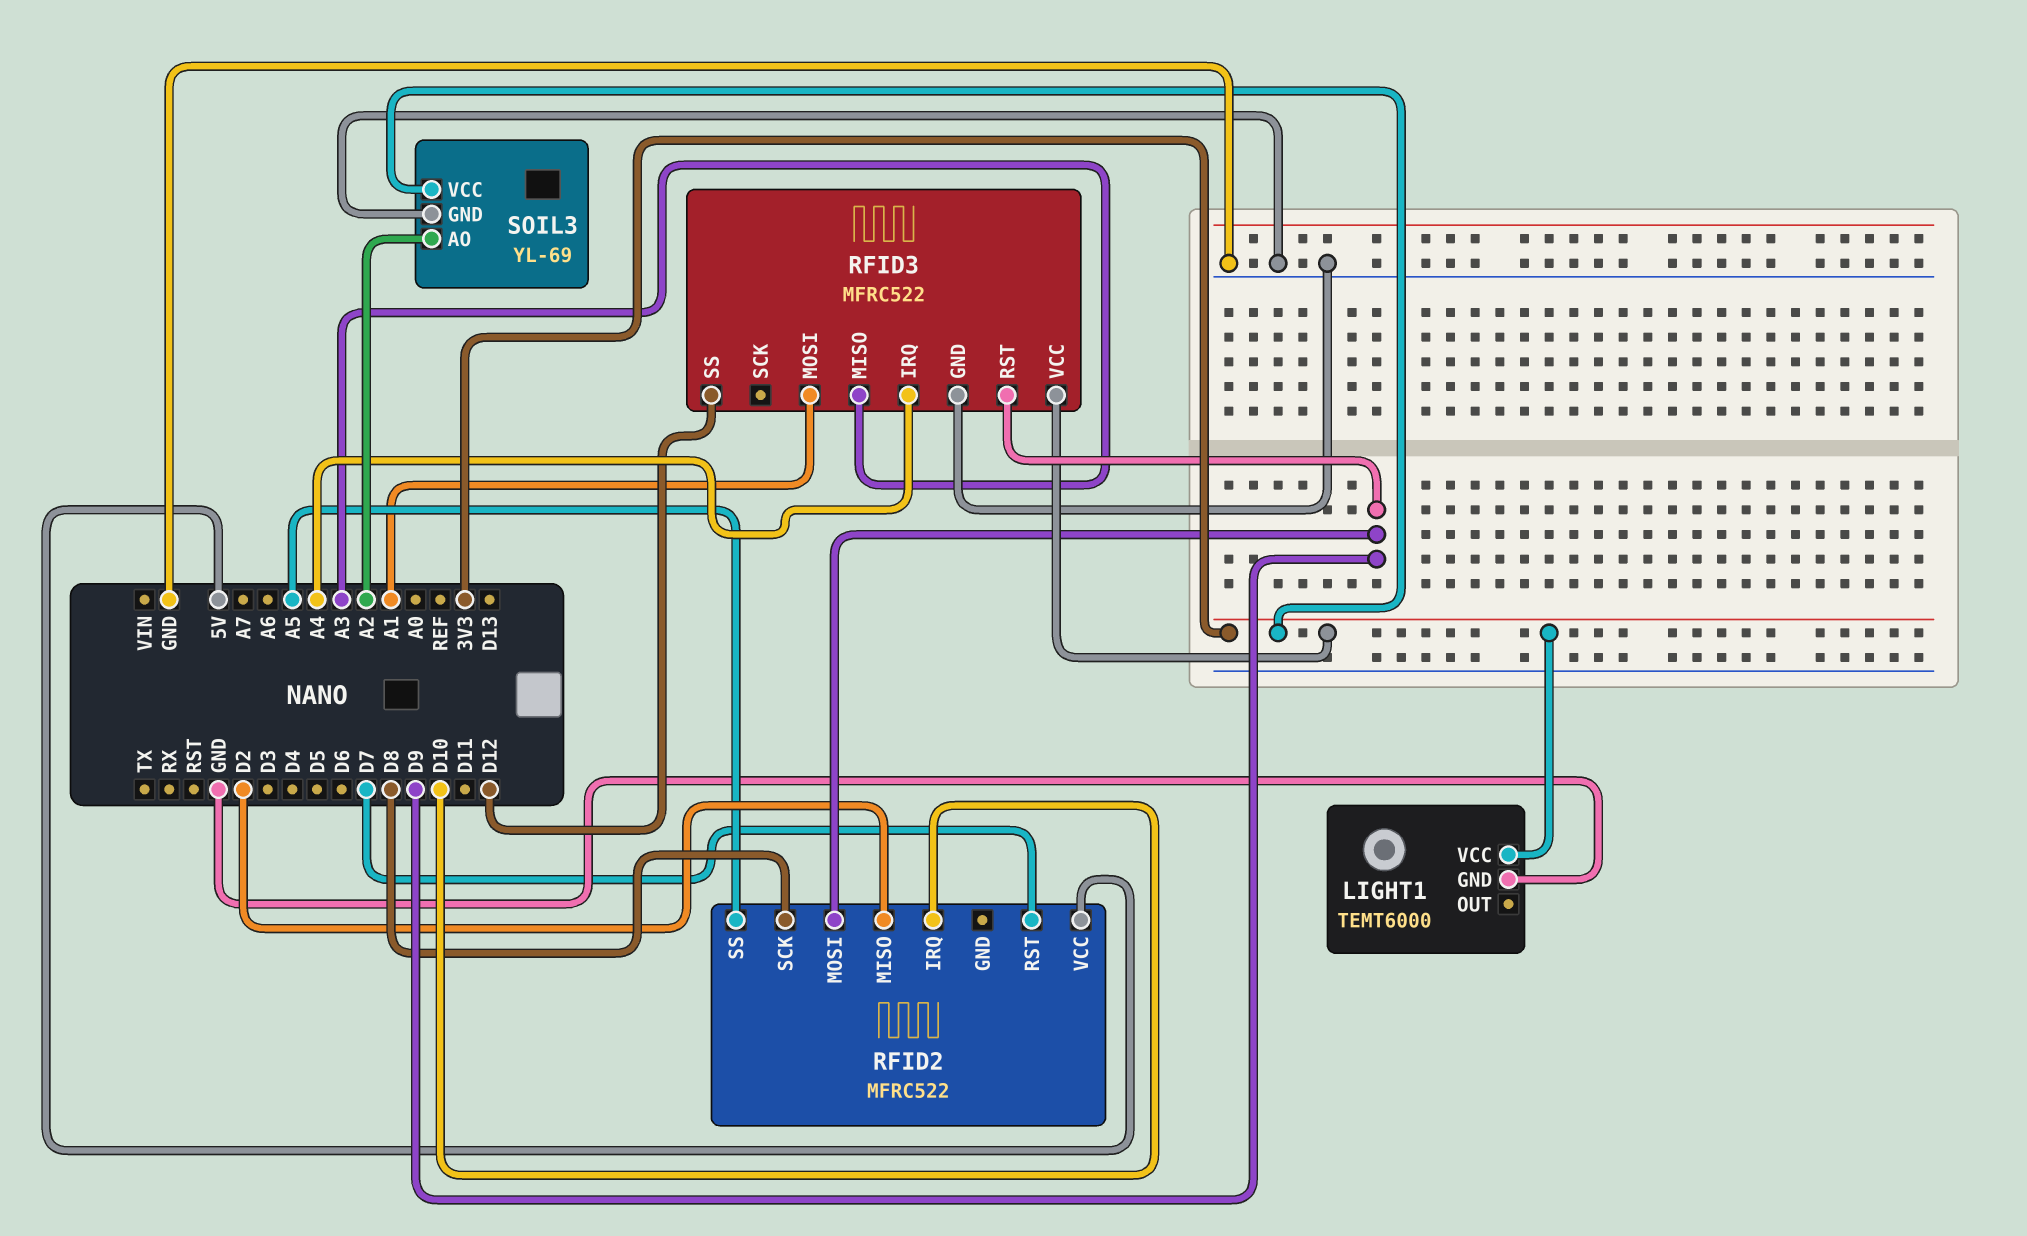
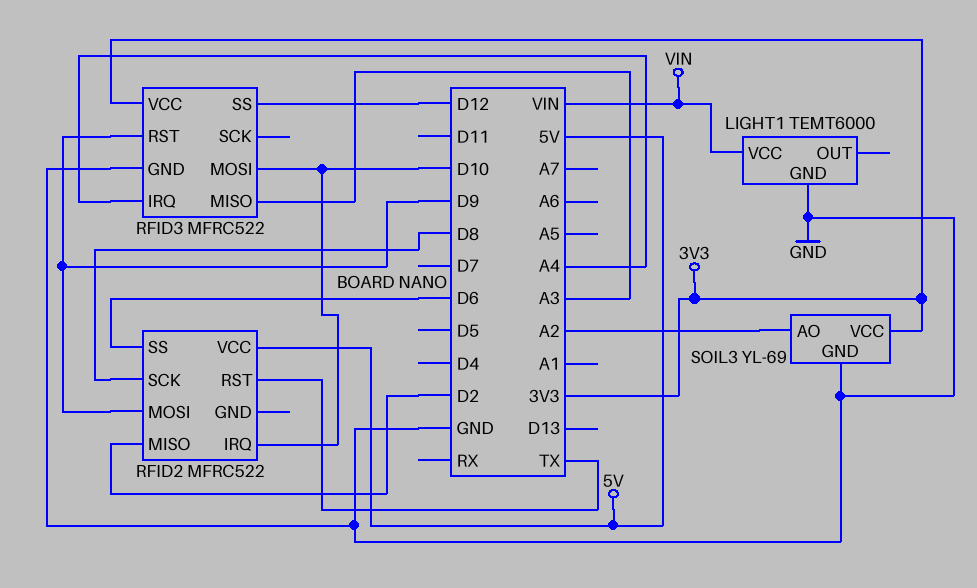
LIGHT1 pin VCC: 3V3 -> VIN
RFID2 pin RST: D7 -> TX
RFID2 pin SS: A5 -> D6
RFID3 pin MOSI: A1 -> D10

